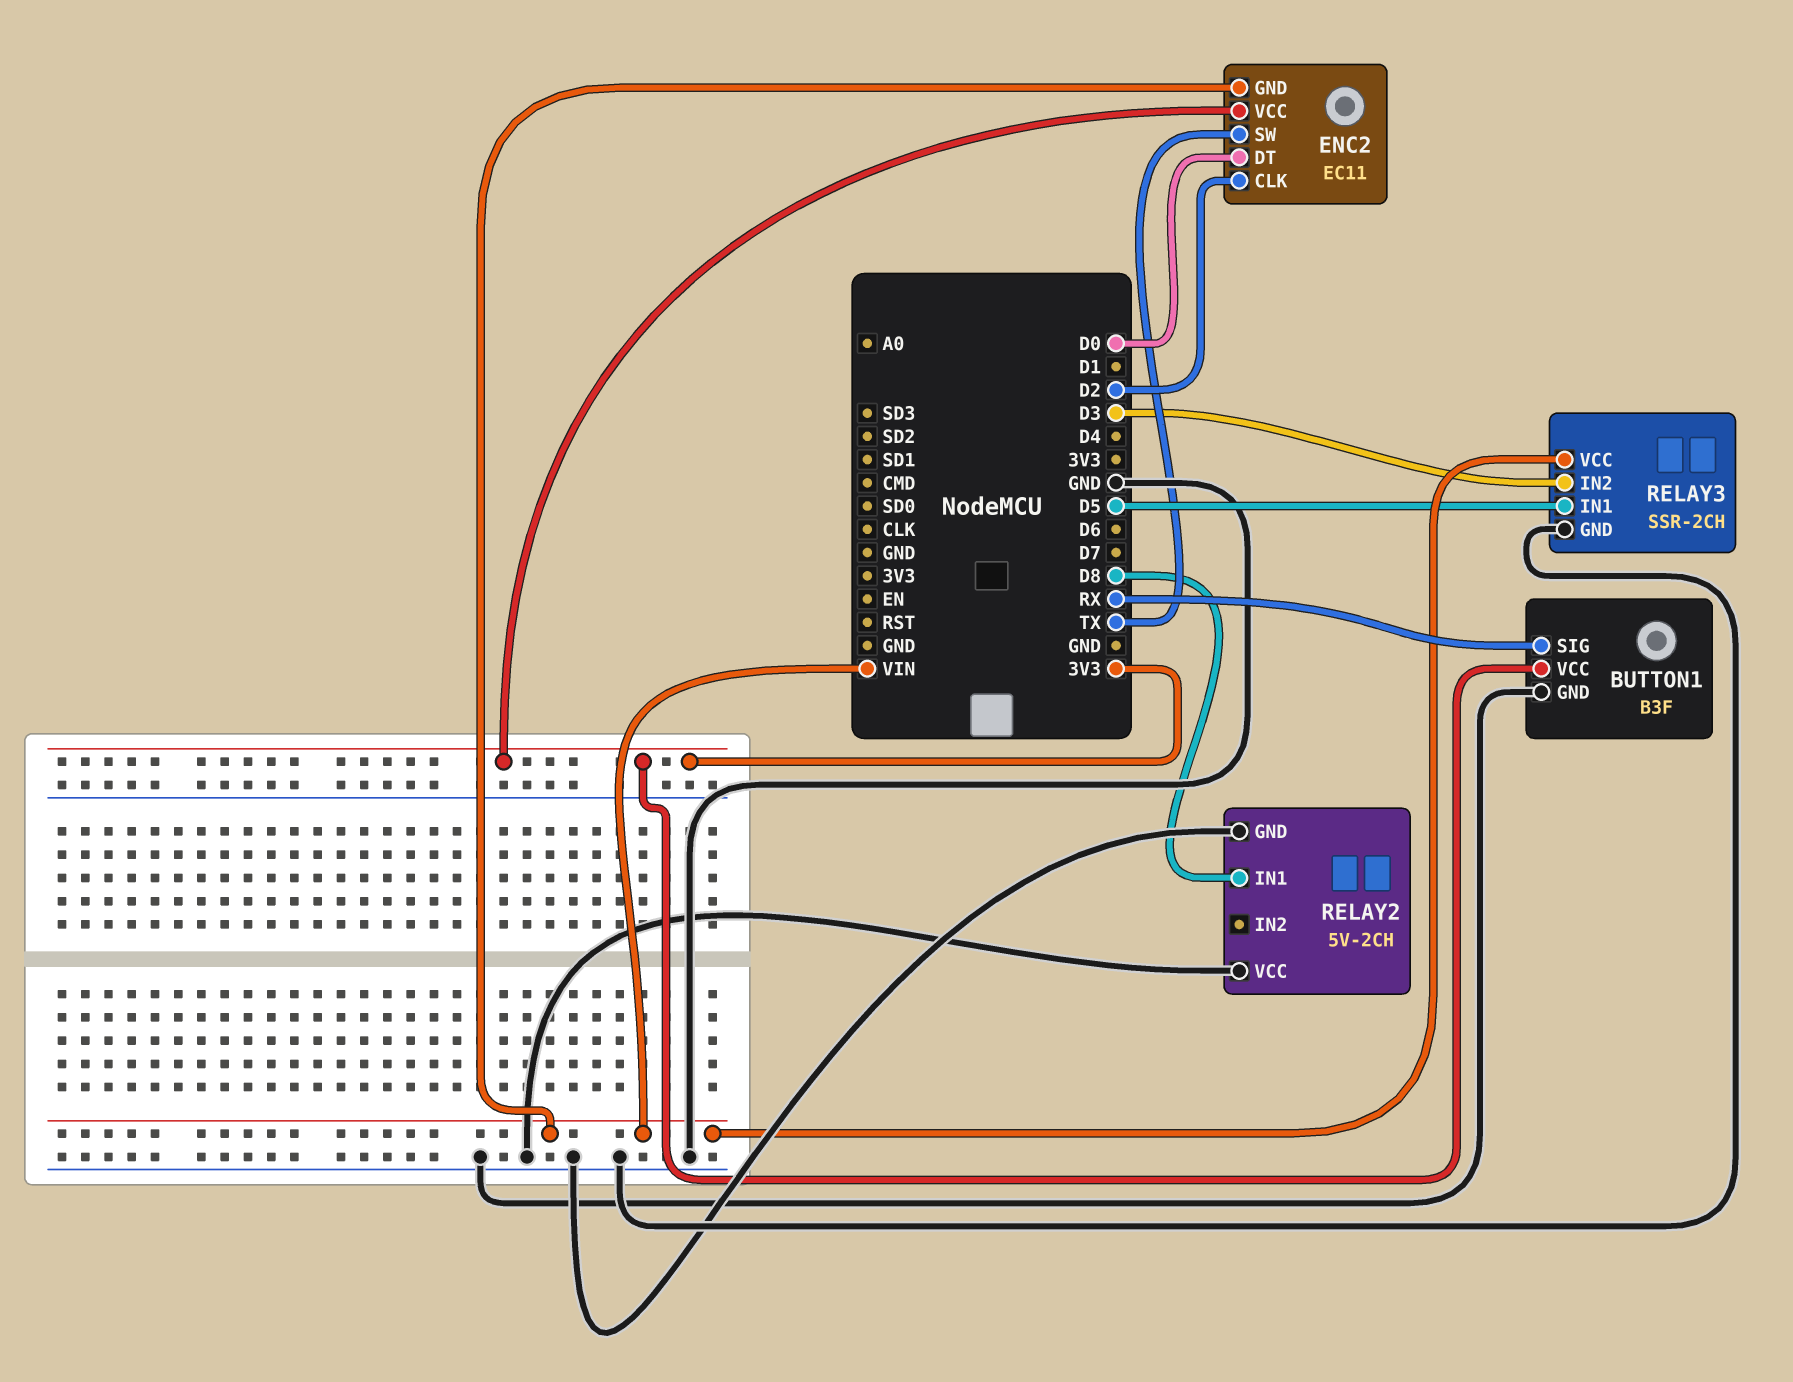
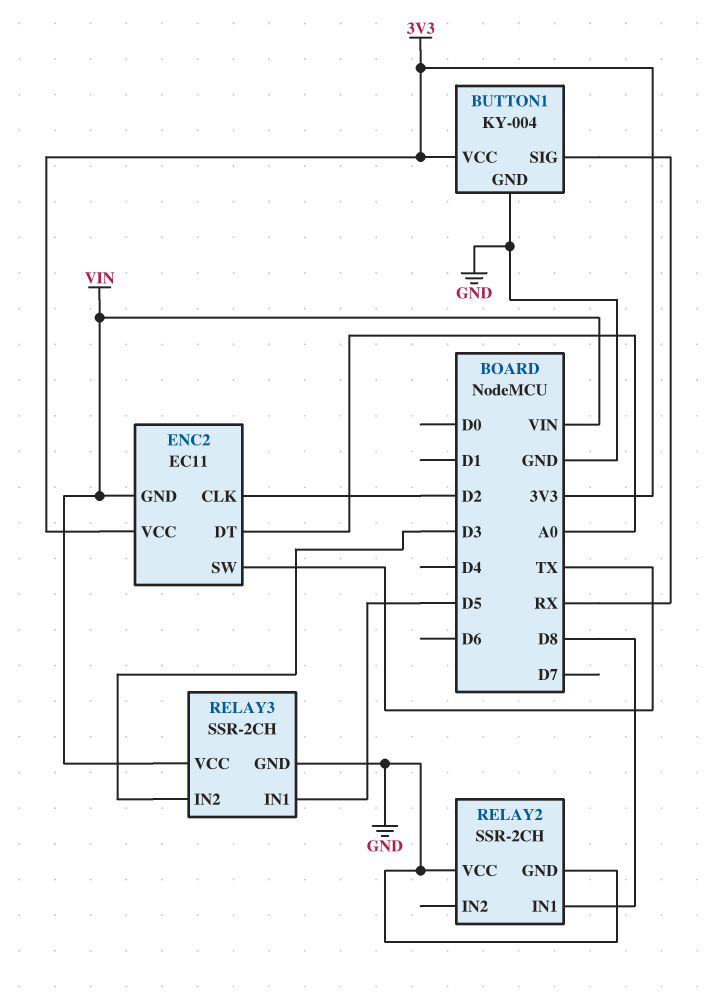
BUTTON1: B3F -> KY-004
ENC2 pin DT: D0 -> A0
RELAY2: 5V-2CH -> SSR-2CH

